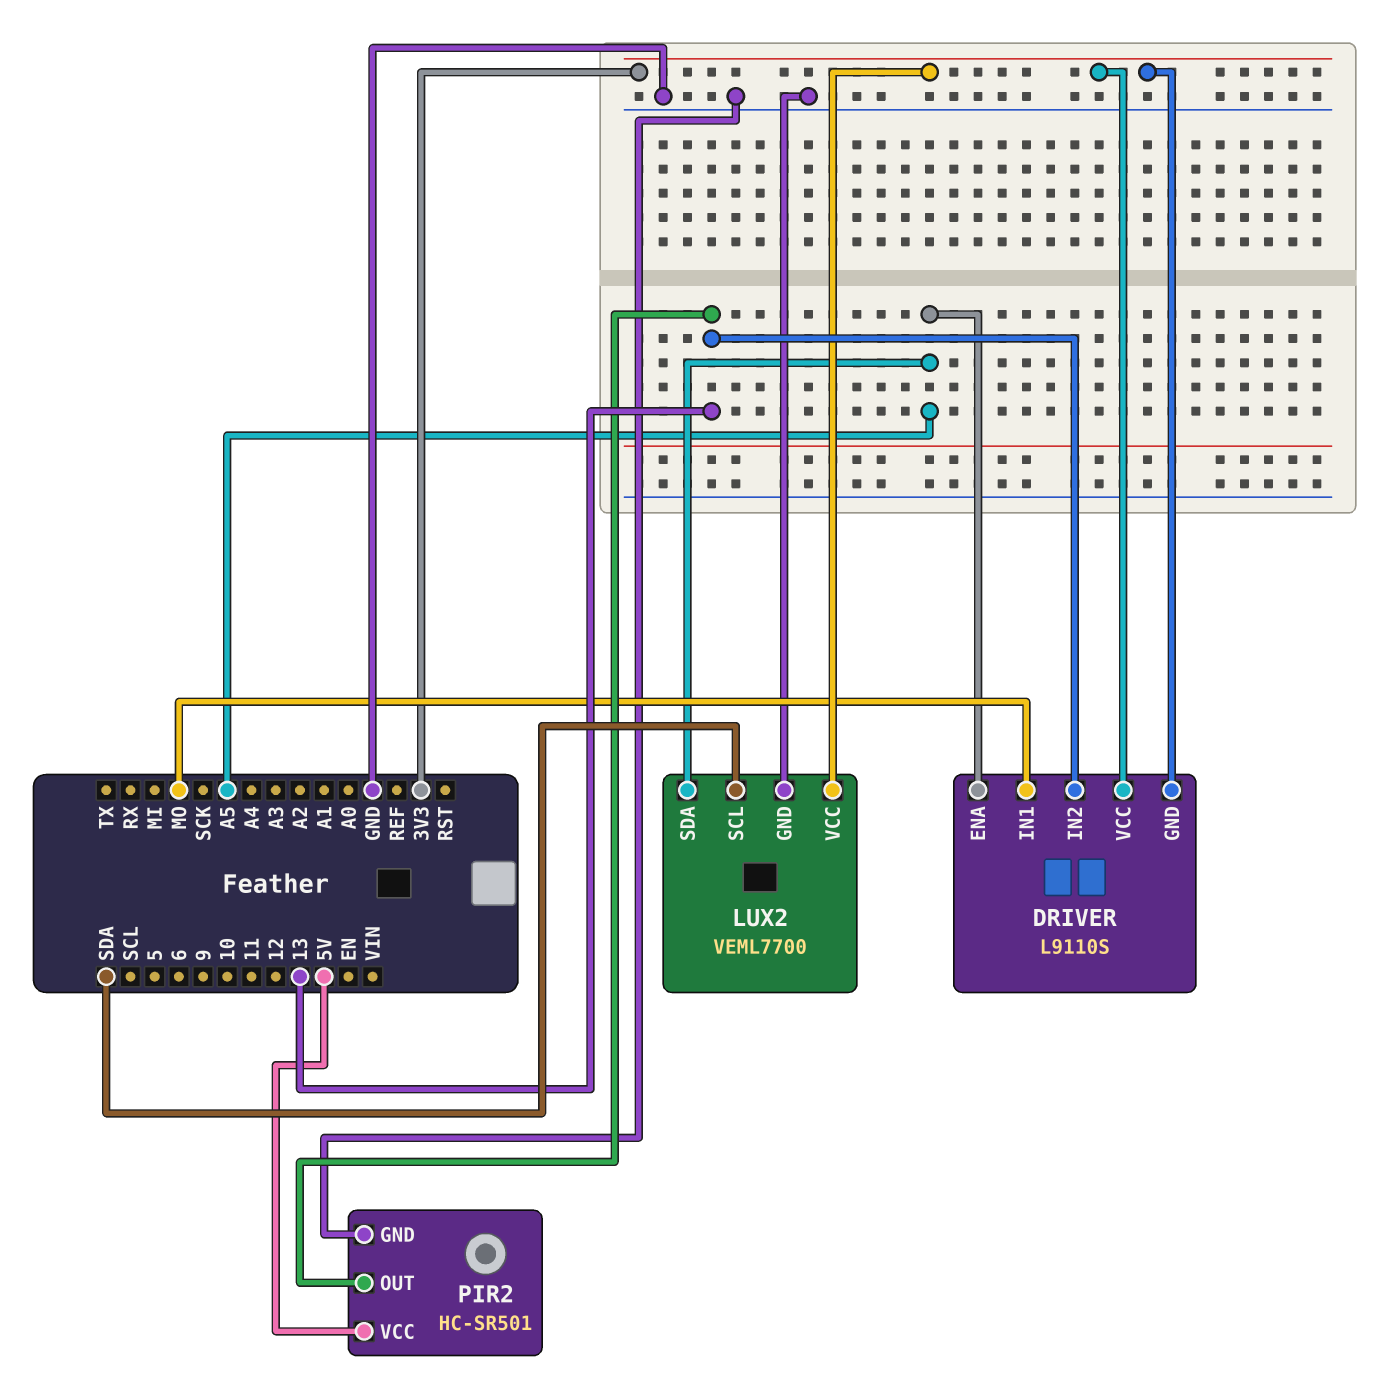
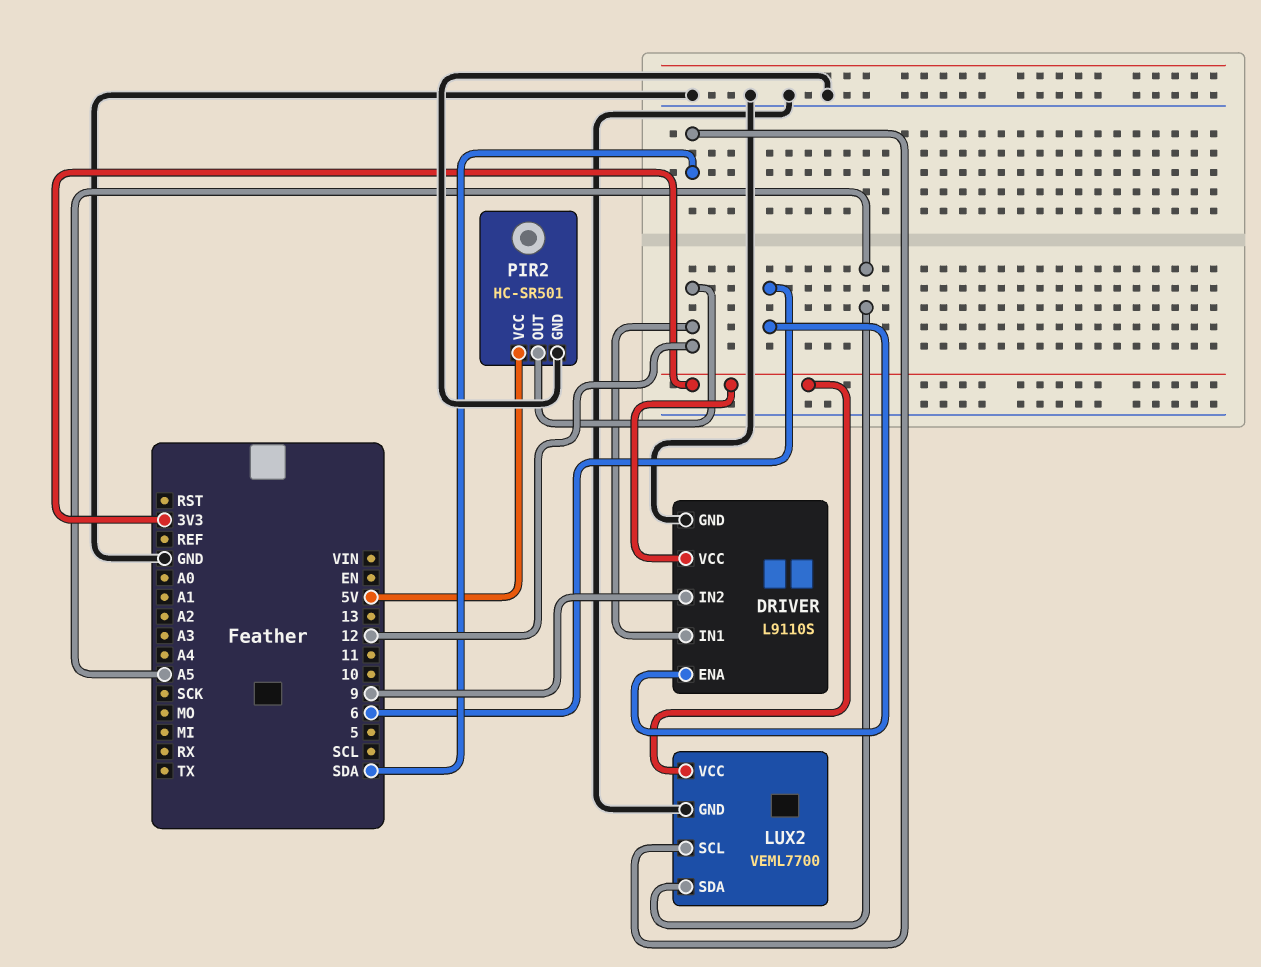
DRIVER pin ENA: A5 -> 6
DRIVER pin GND: 3V3 -> GND
DRIVER pin IN1: MO -> 12
DRIVER pin IN2: 13 -> 9
PIR2 pin OUT: 13 -> 12

